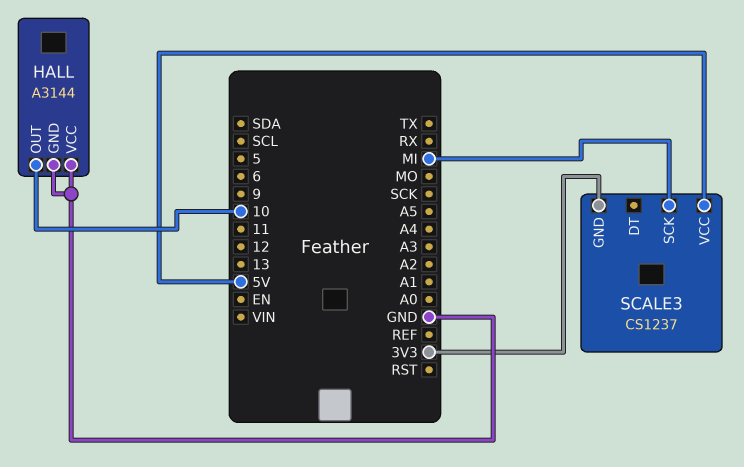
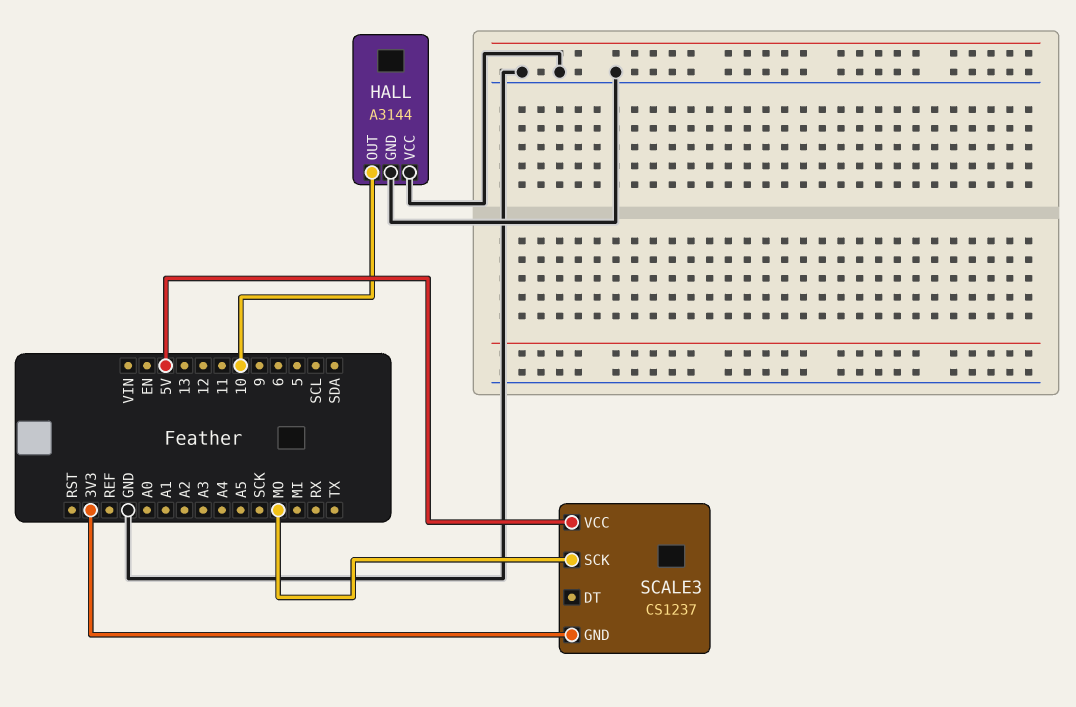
SCALE3 pin SCK: MI -> MO

